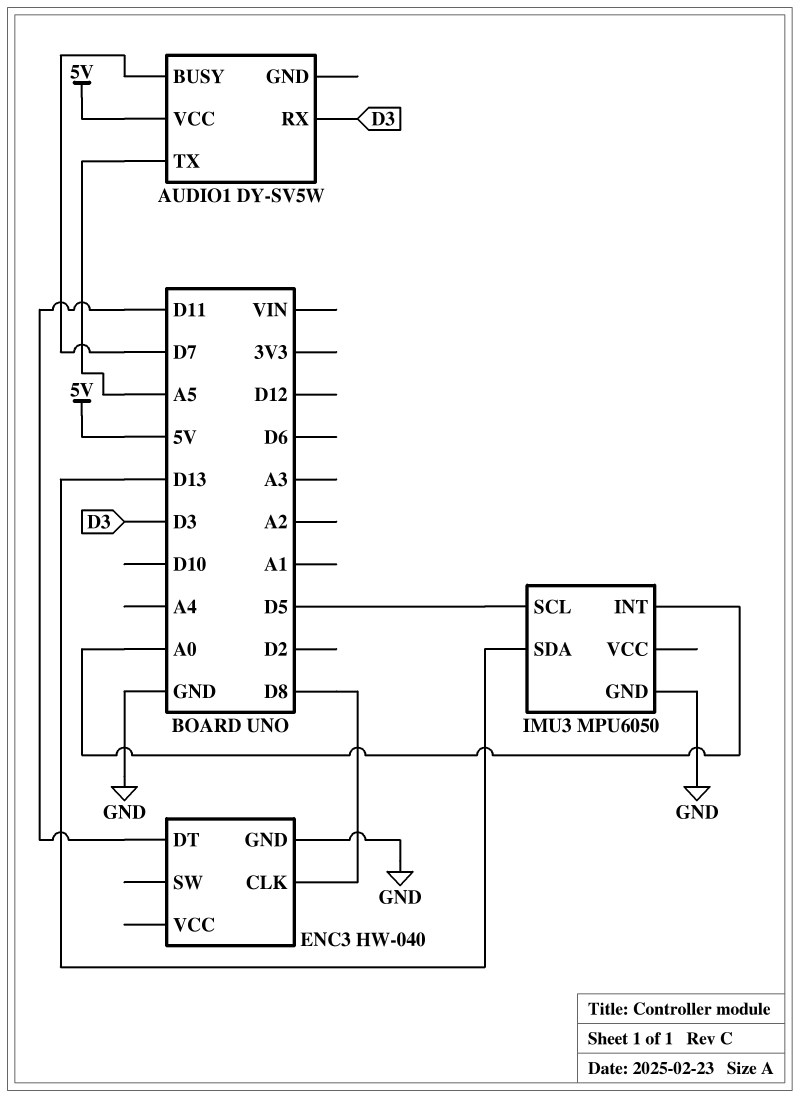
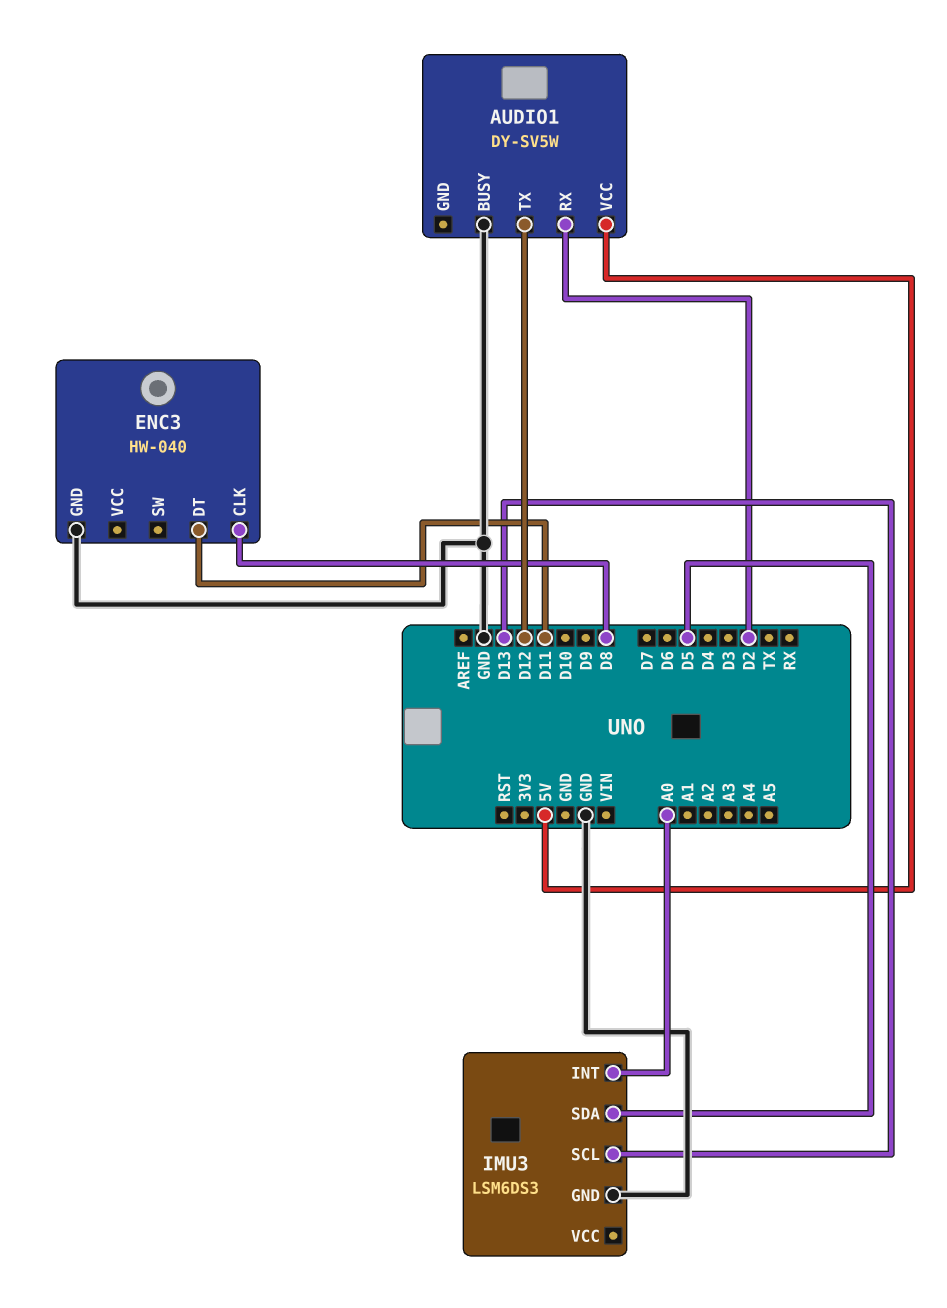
AUDIO1 pin BUSY: D7 -> GND
AUDIO1 pin RX: D3 -> D2
AUDIO1 pin TX: A5 -> D12
IMU3: MPU6050 -> LSM6DS3
IMU3 pin SCL: D5 -> D13
IMU3 pin SDA: D13 -> D5

